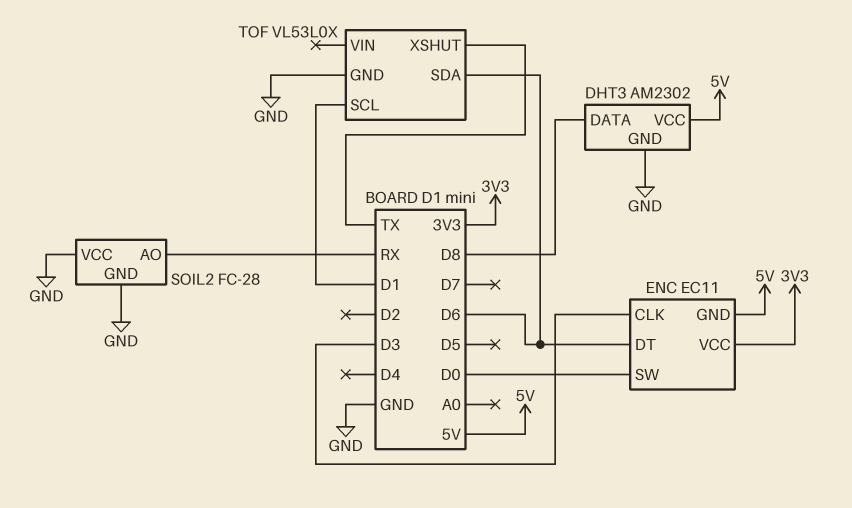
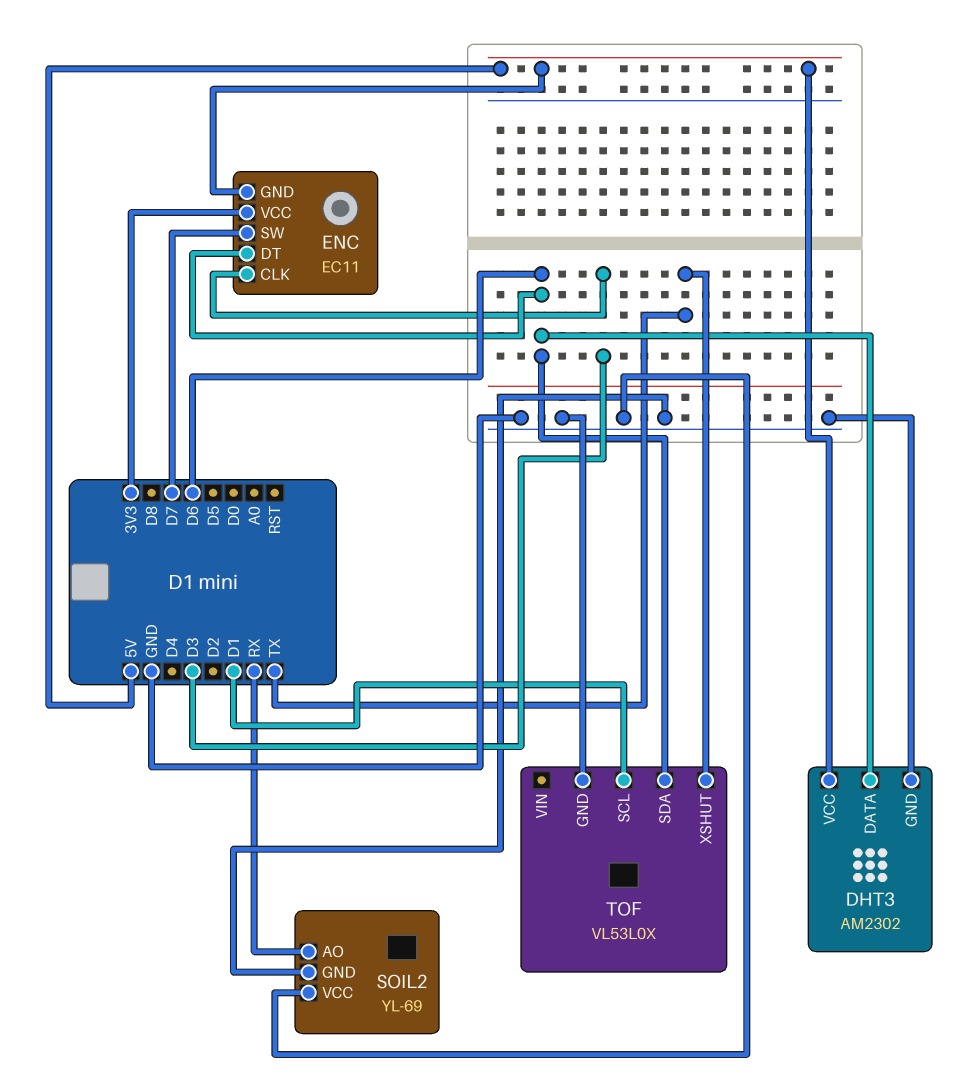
DHT3 pin DATA: D8 -> D6
ENC pin SW: D0 -> D7
SOIL2: FC-28 -> YL-69

